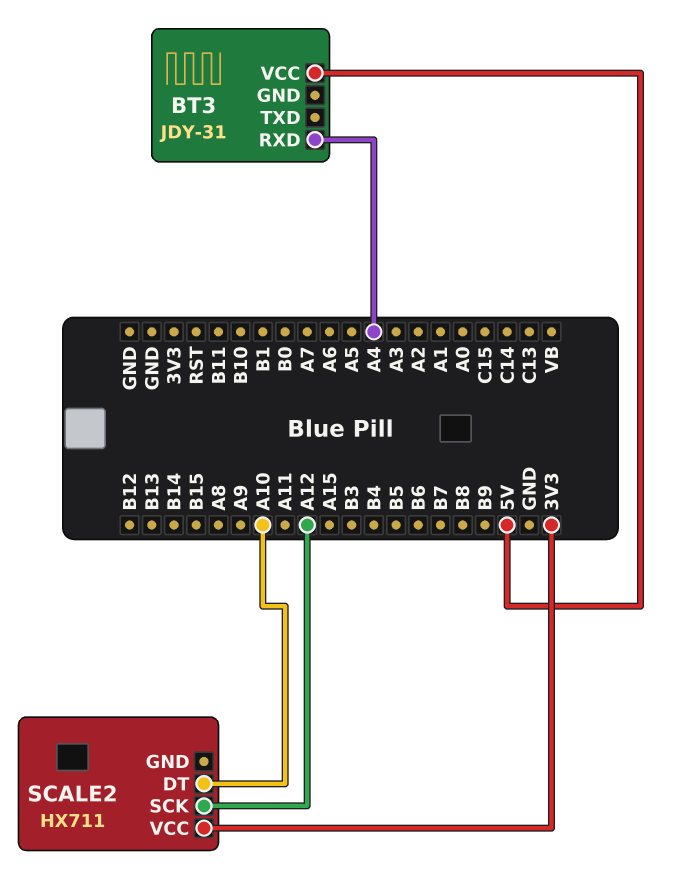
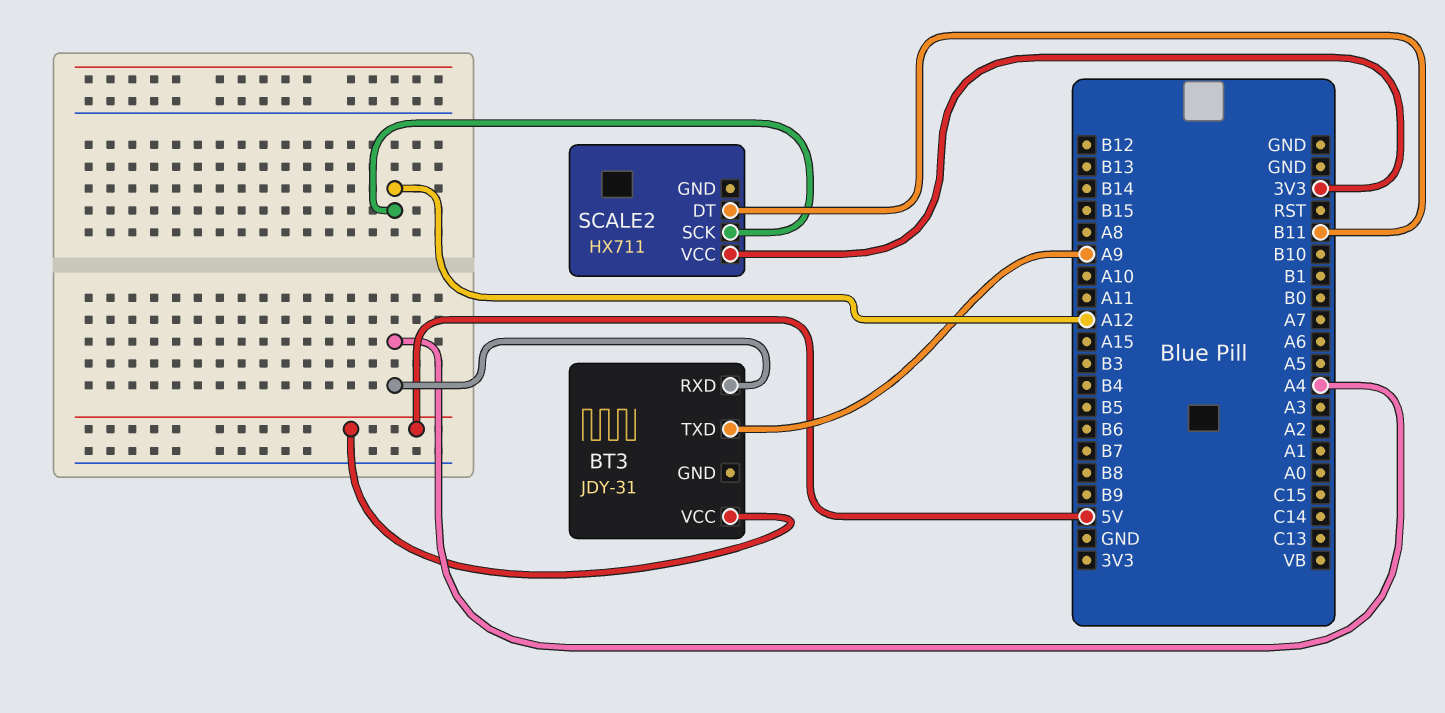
BT3 pin TXD: none -> A9
SCALE2 pin DT: A10 -> B11

